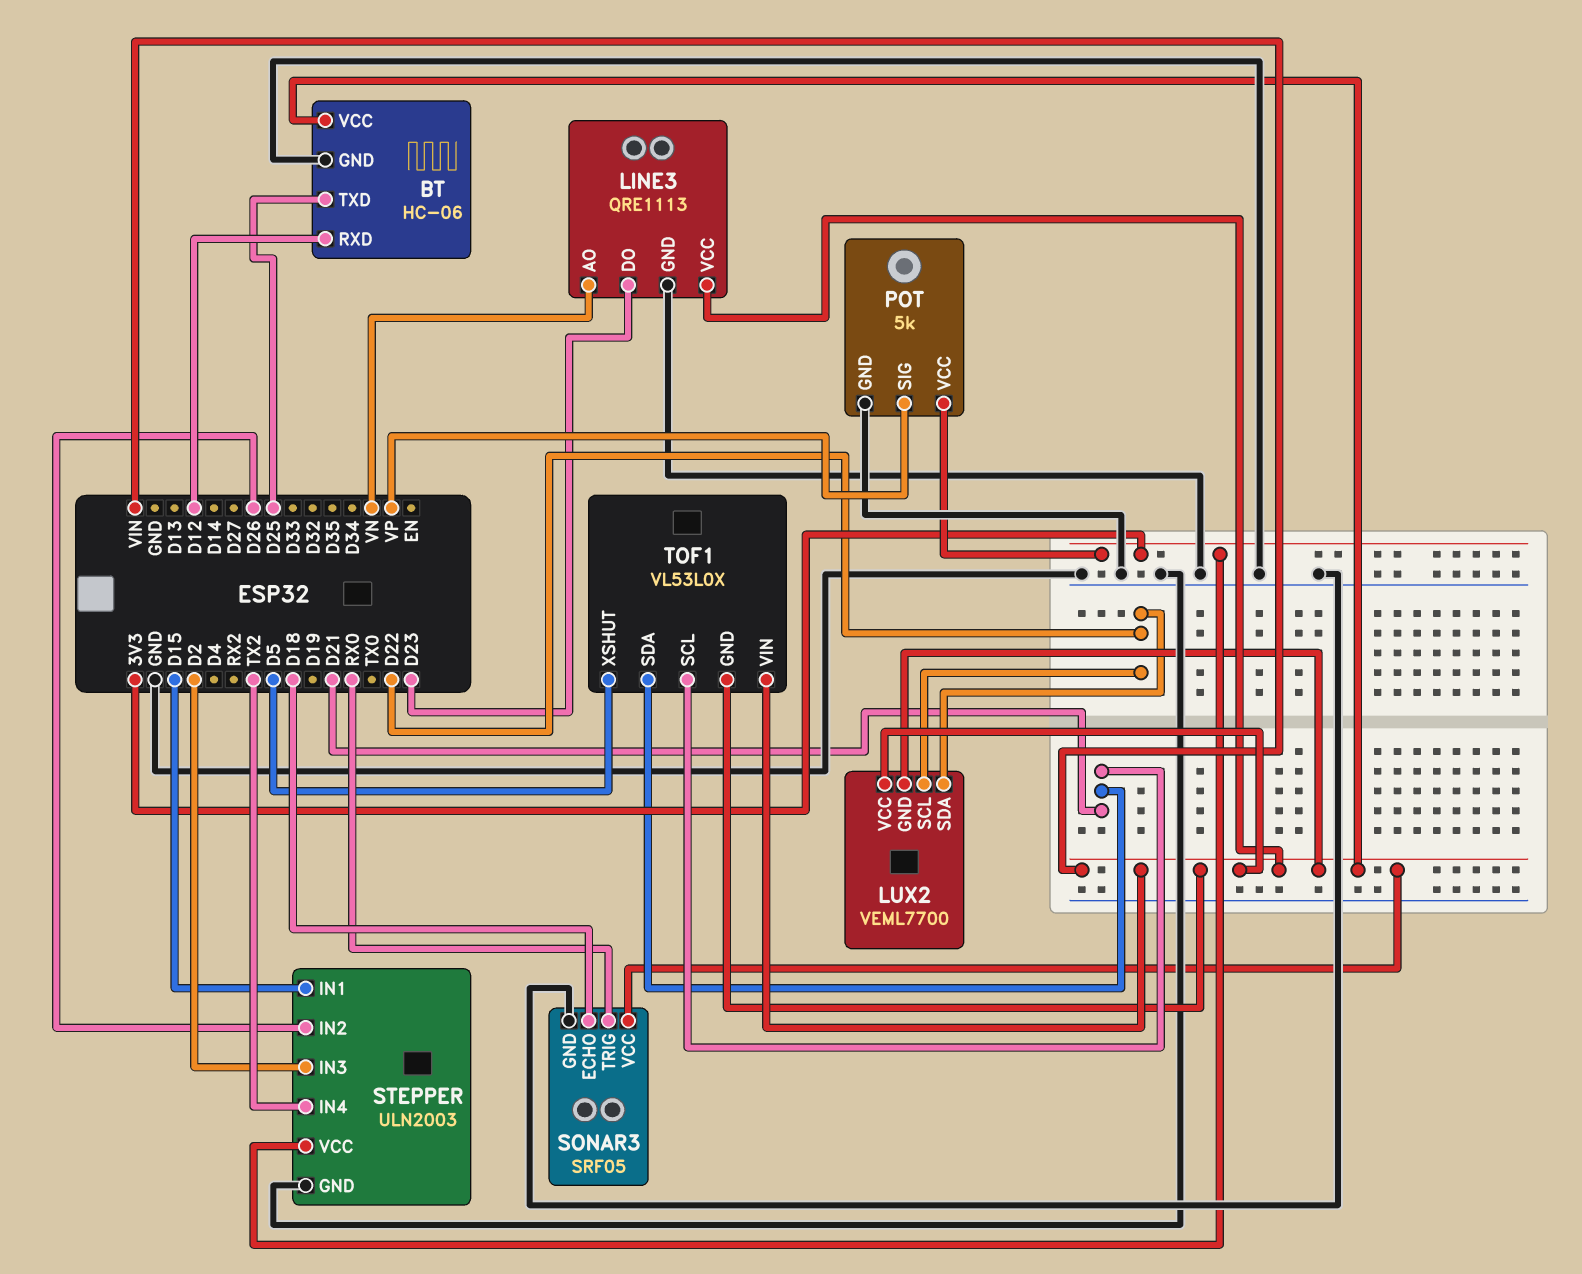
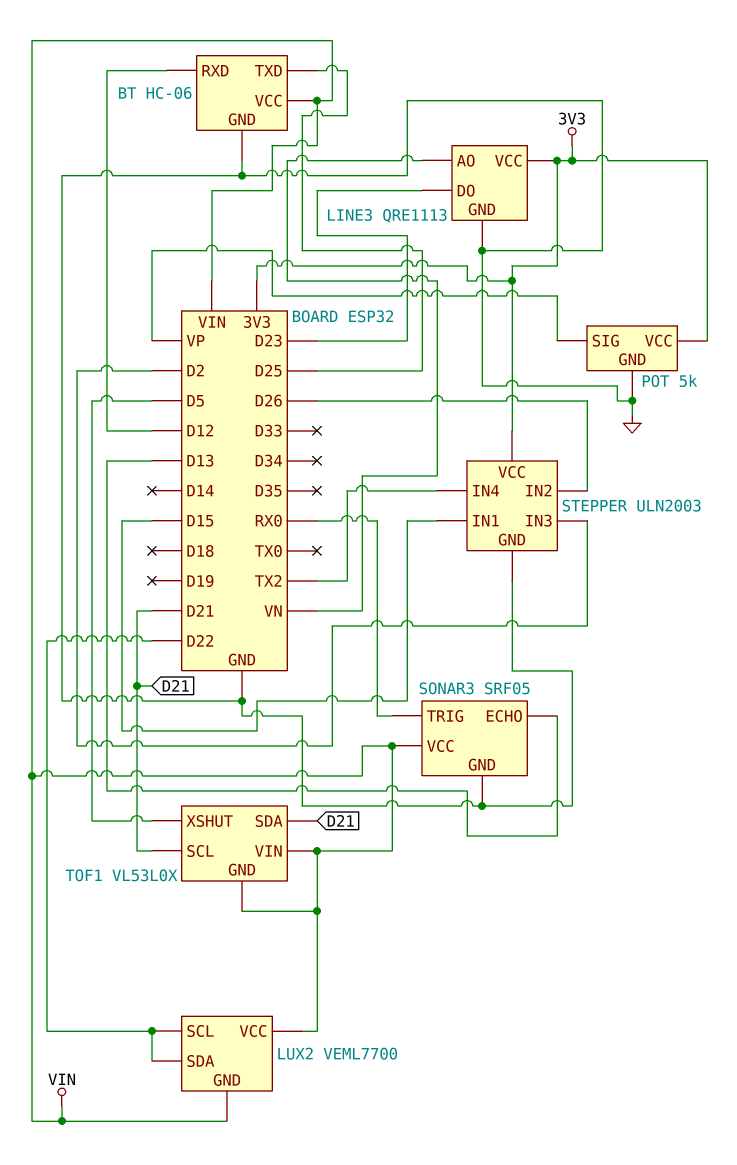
LINE3 pin VCC: VIN -> 3V3
SONAR3 pin ECHO: D18 -> D13

